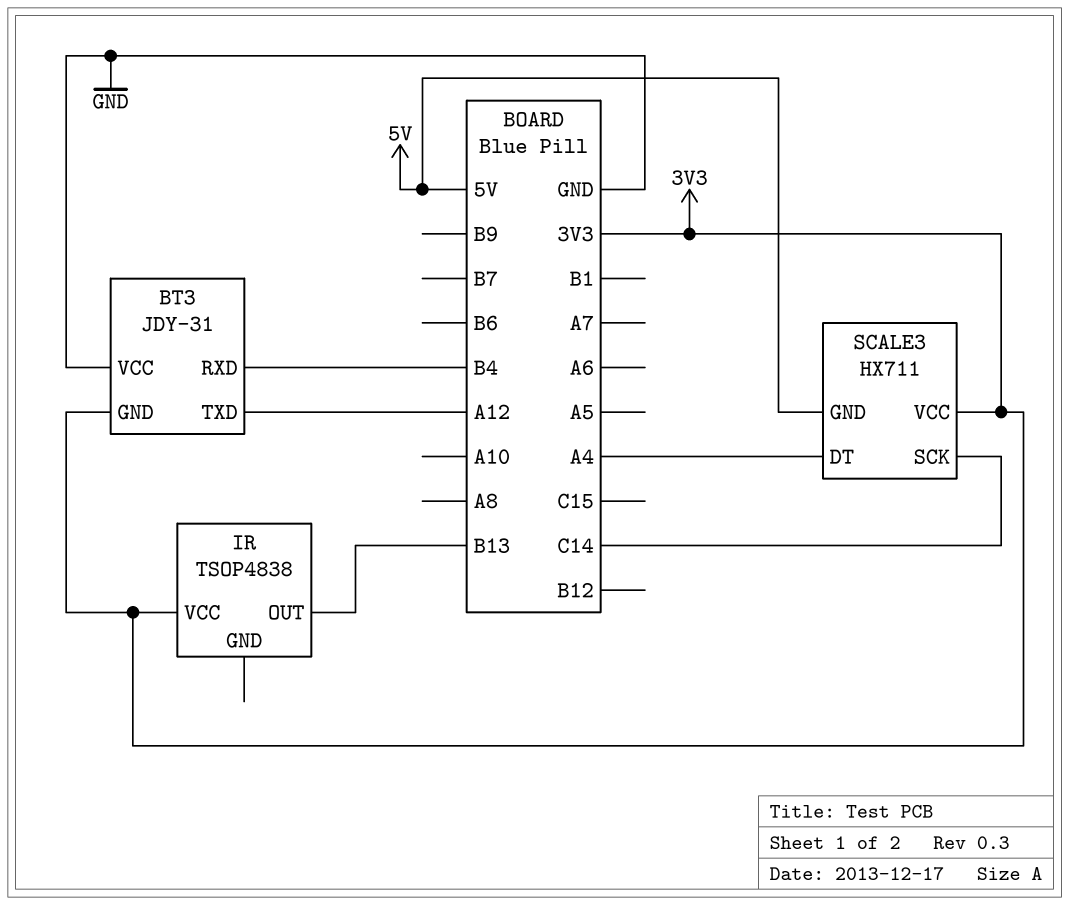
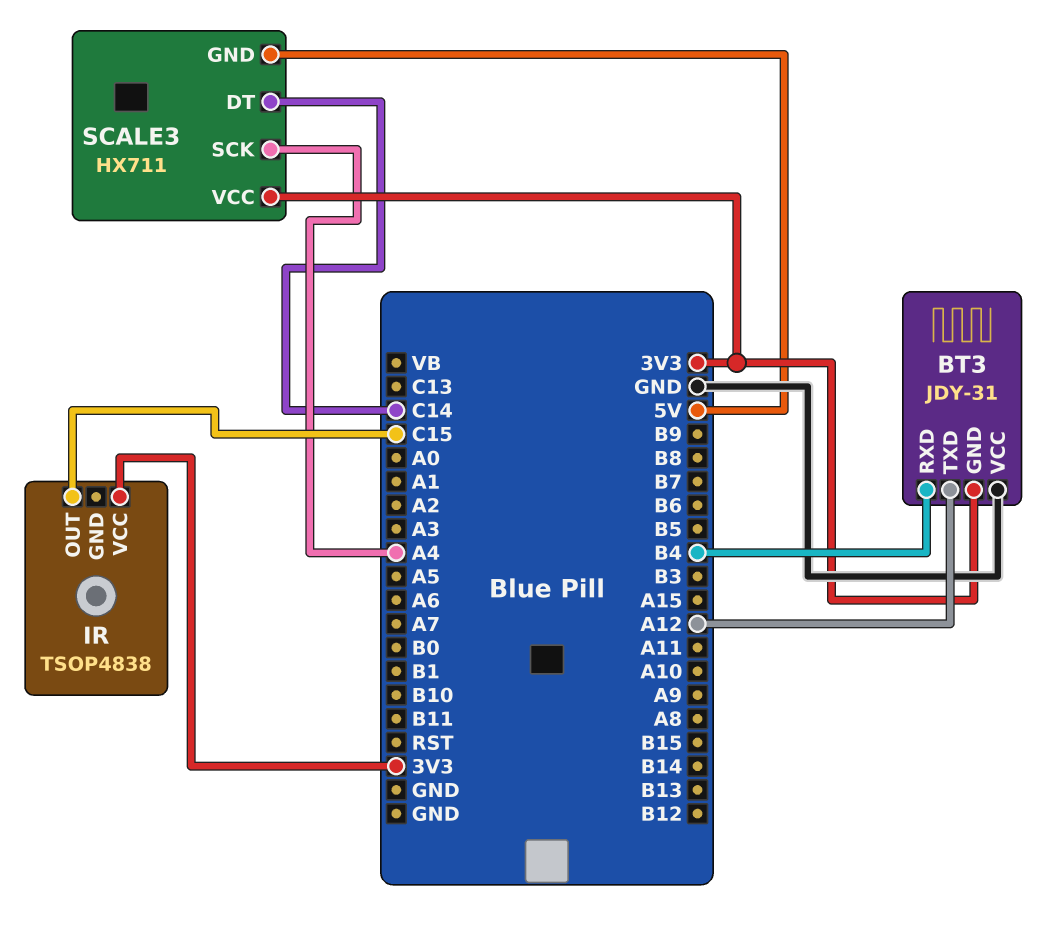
IR pin OUT: B13 -> C15
SCALE3 pin DT: A4 -> C14
SCALE3 pin SCK: C14 -> A4

